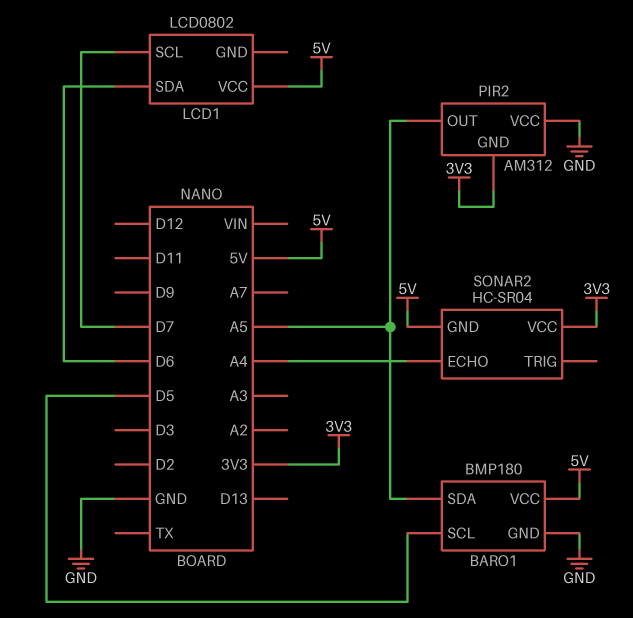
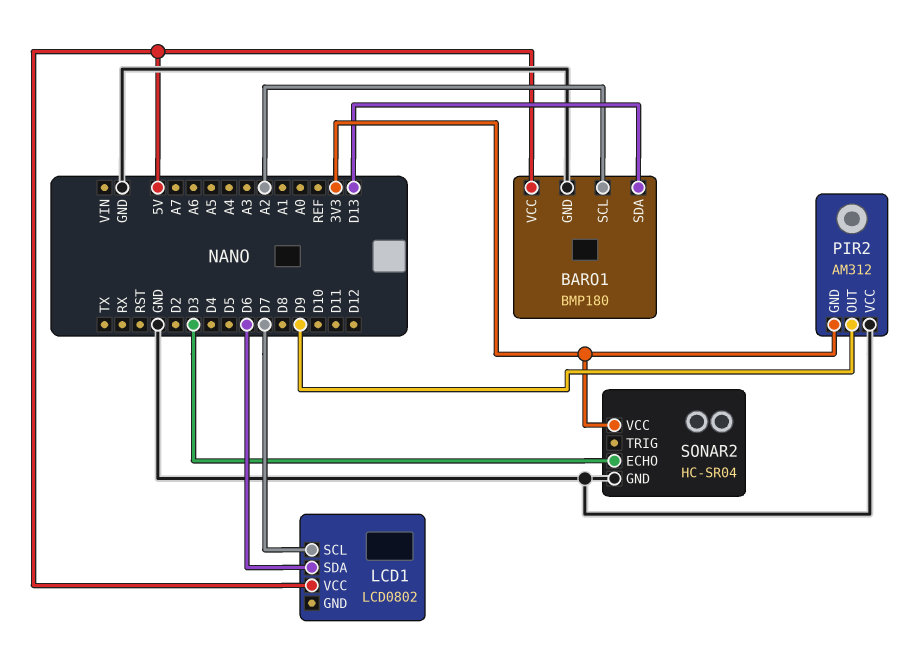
BARO1 pin SCL: D5 -> A2
BARO1 pin SDA: A5 -> D13
PIR2 pin OUT: A5 -> D9
SONAR2 pin ECHO: A4 -> D3
SONAR2 pin GND: 5V -> GND

